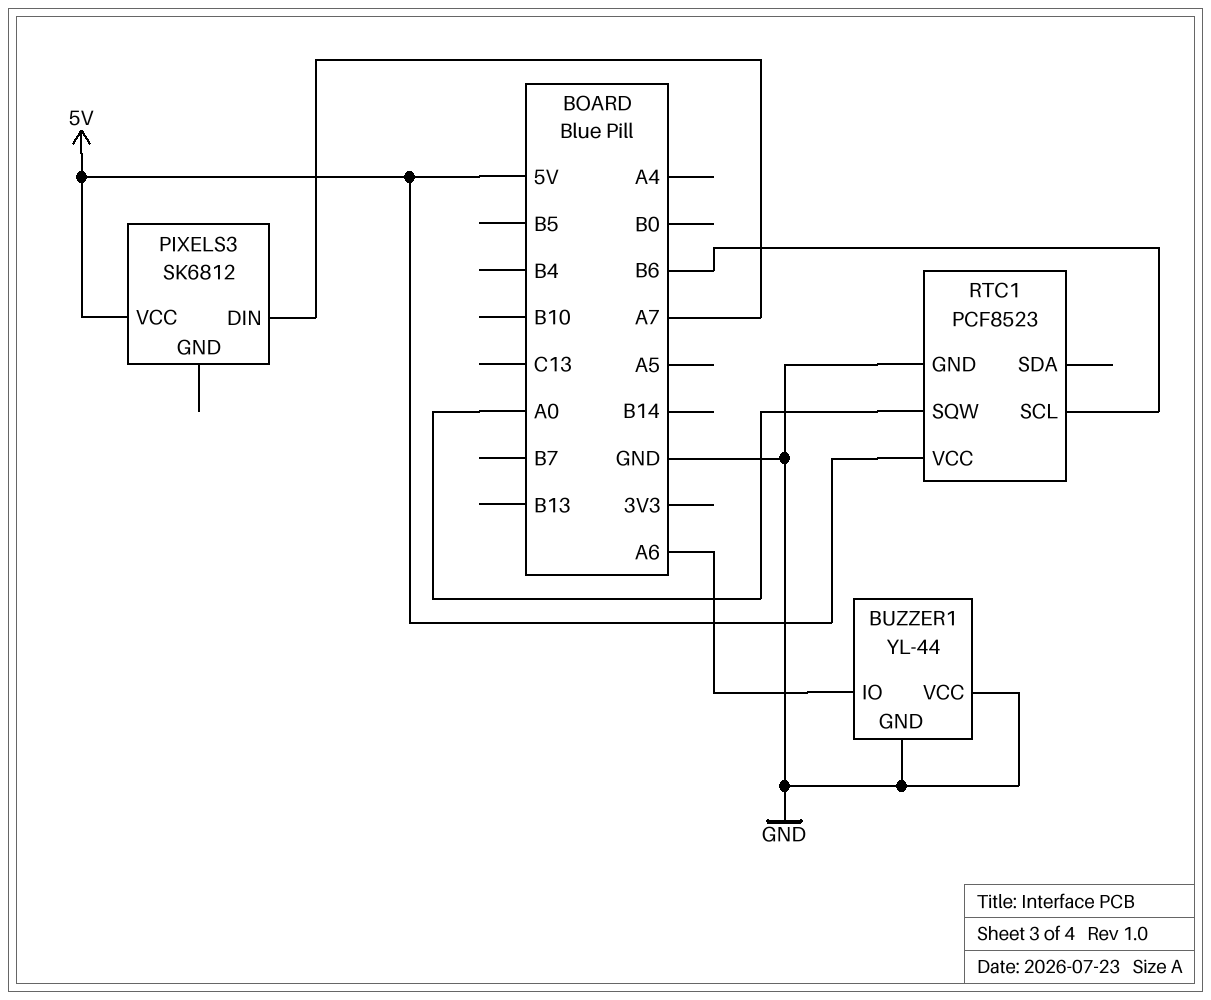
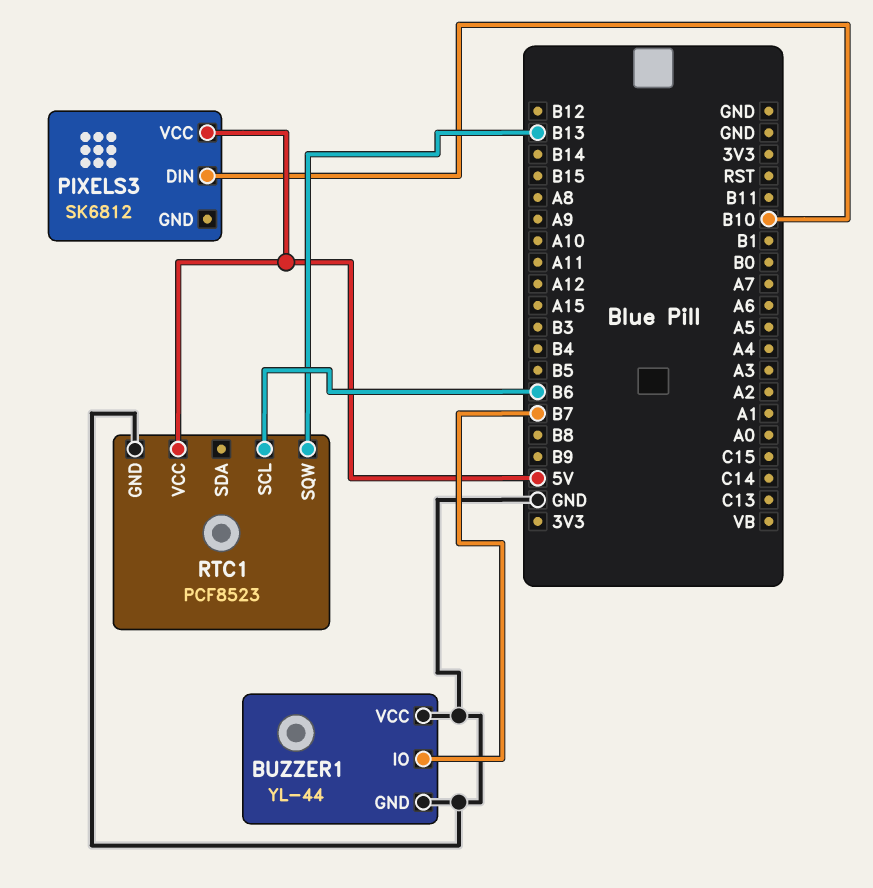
BUZZER1 pin IO: A6 -> B7
PIXELS3 pin DIN: A7 -> B10
RTC1 pin SQW: A0 -> B13

